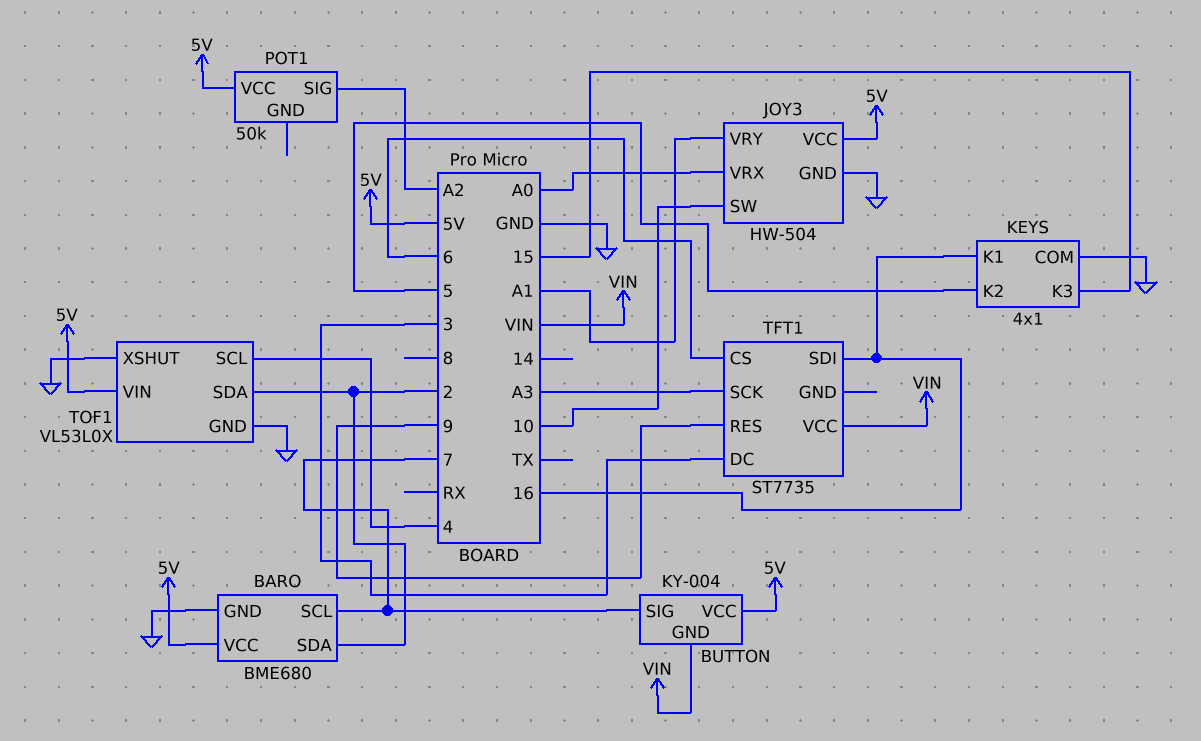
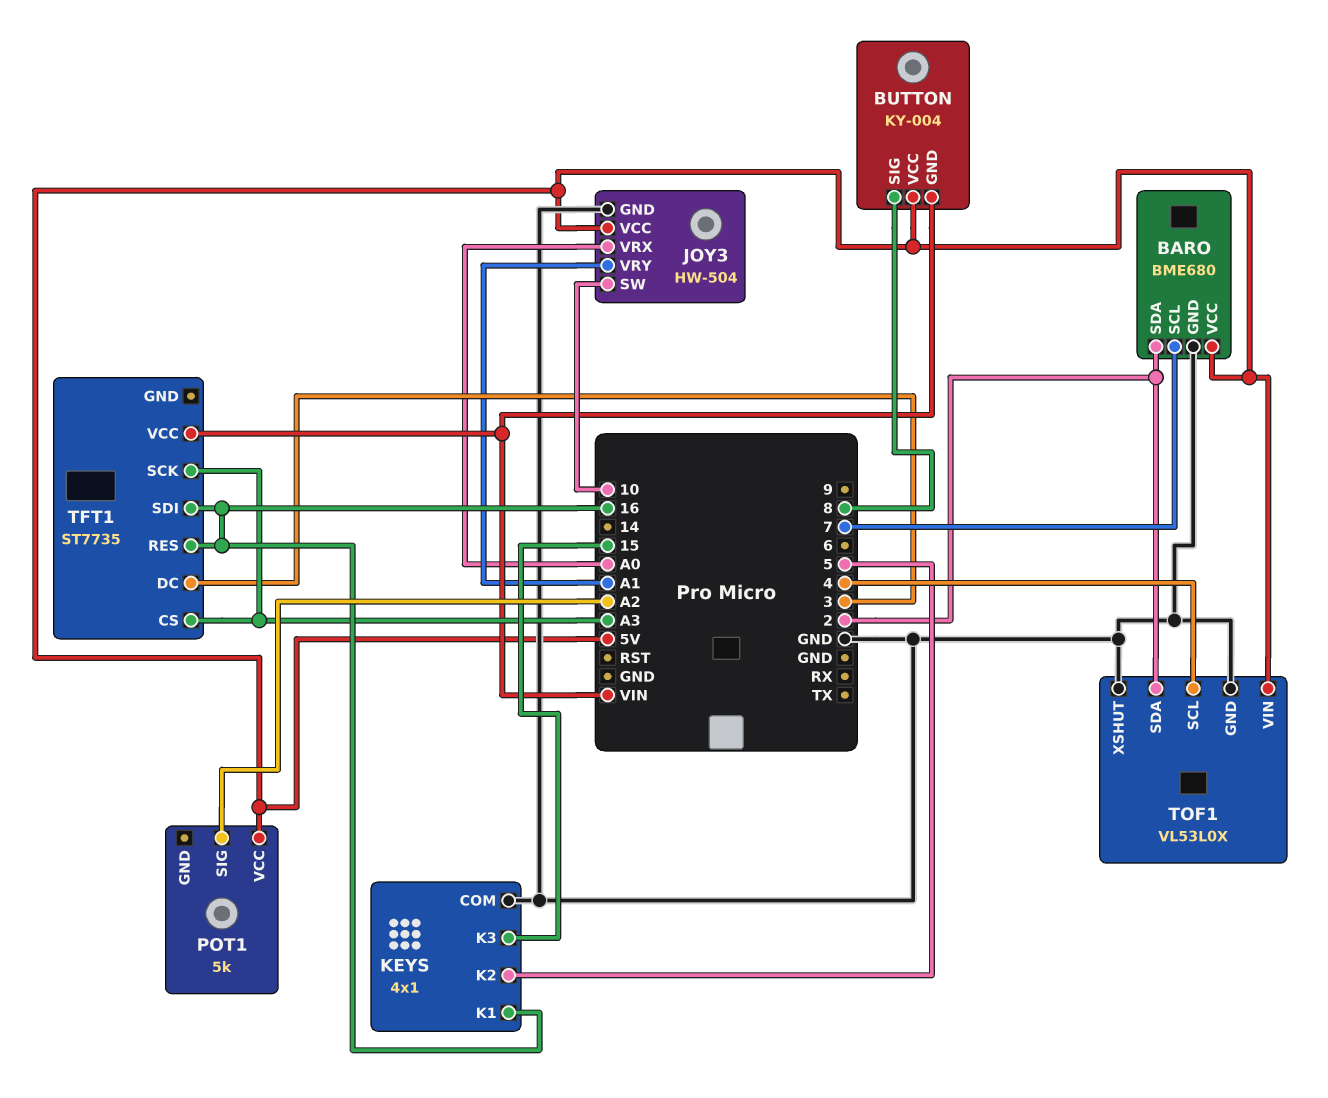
BUTTON pin SIG: 7 -> 8
POT1: 50k -> 5k
TFT1 pin CS: 6 -> A3
TFT1 pin RES: 9 -> 16

